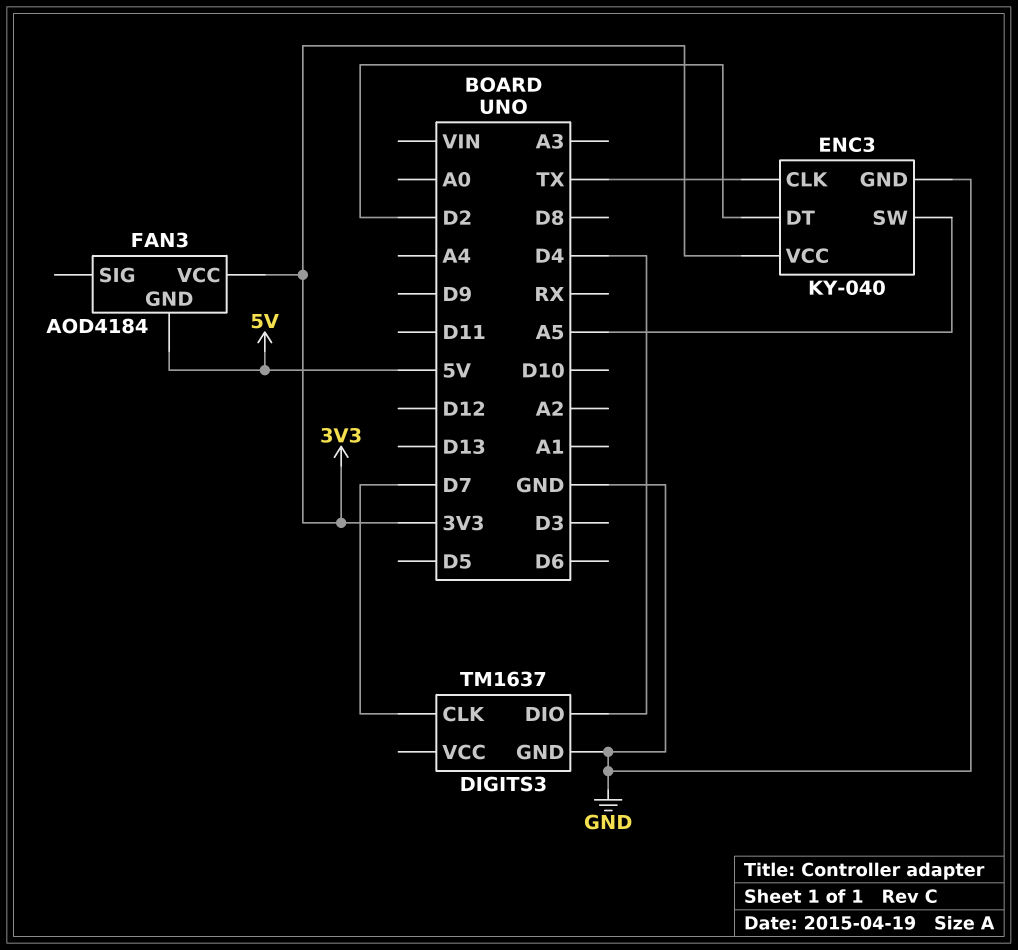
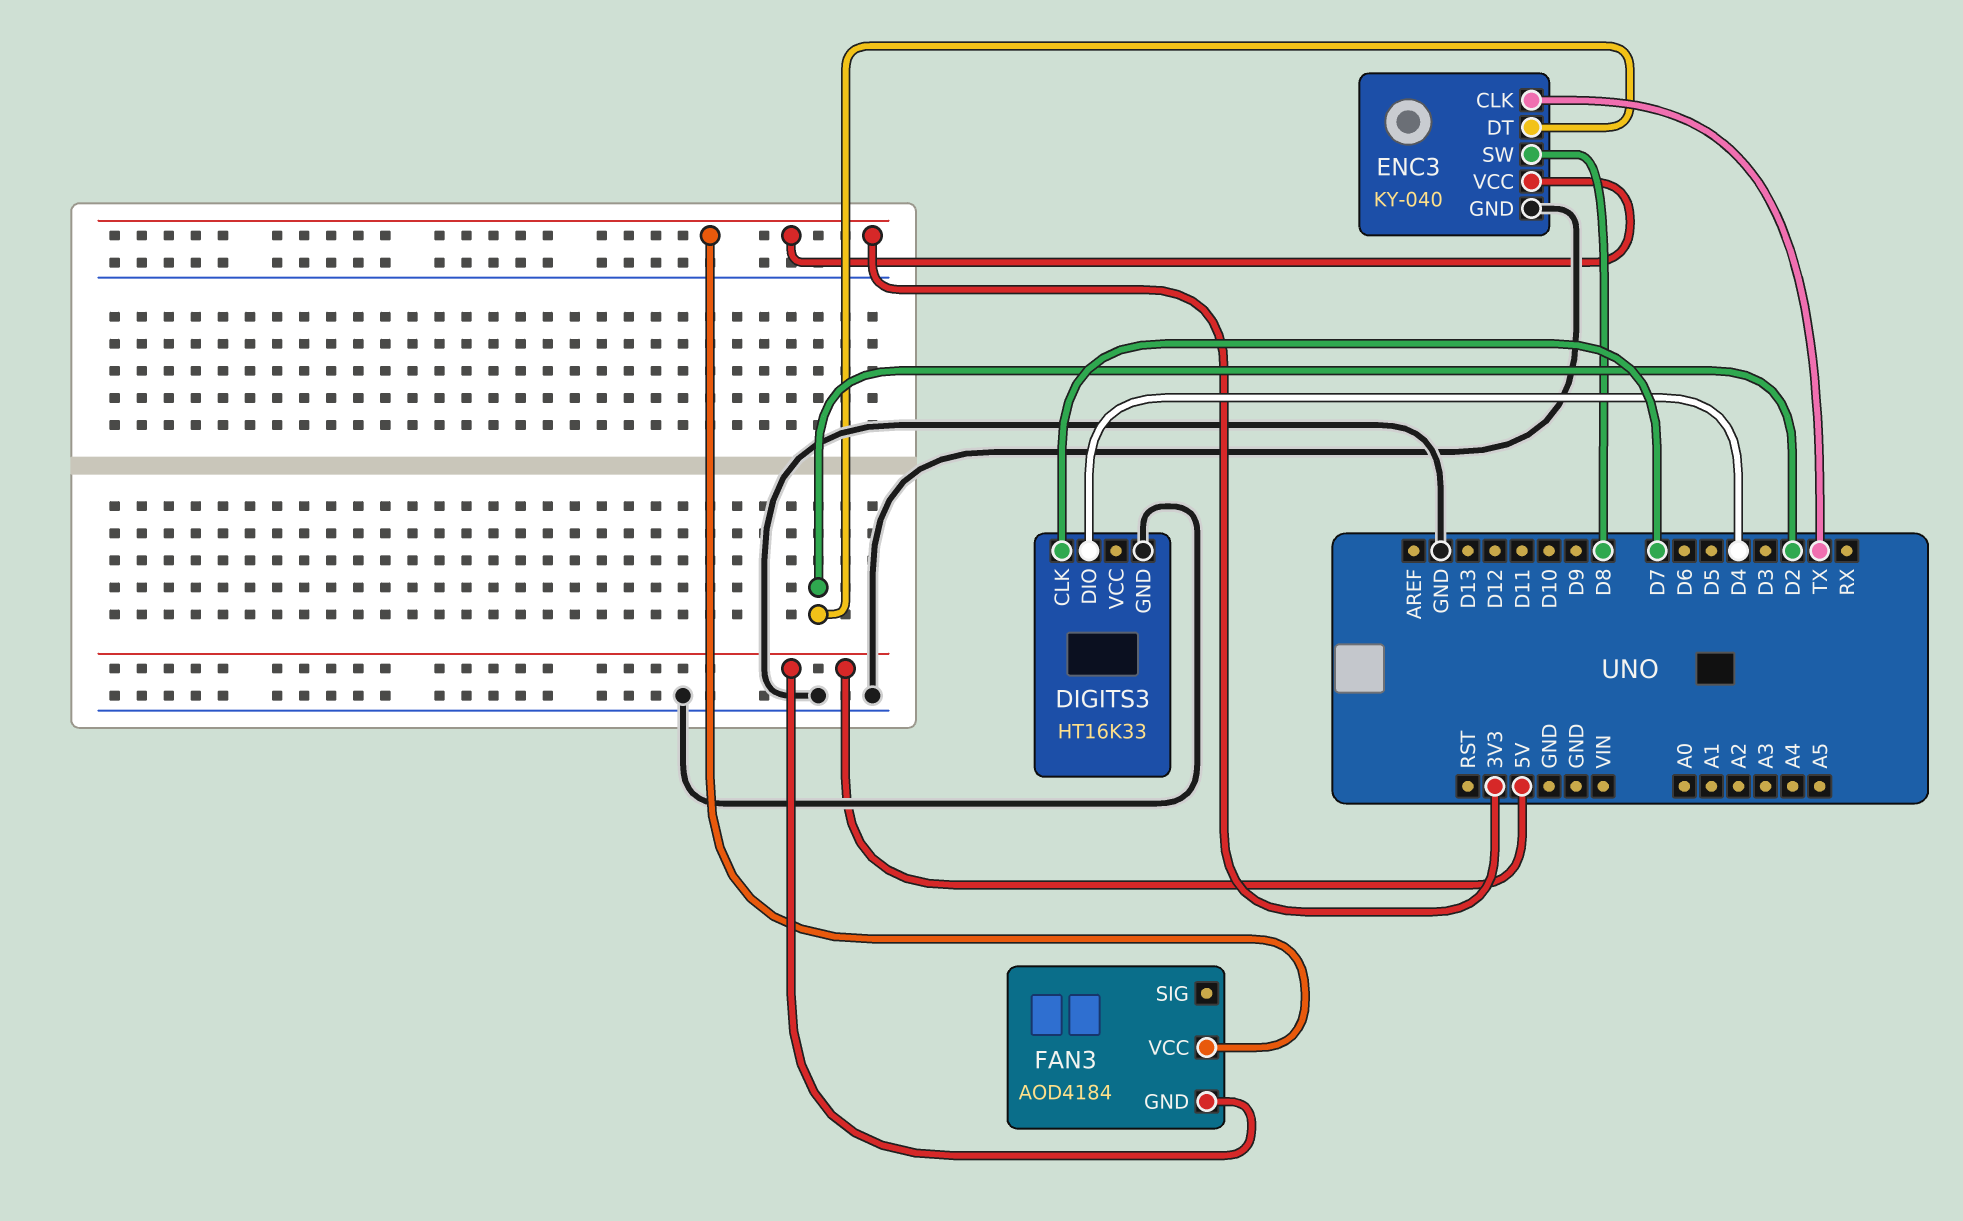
DIGITS3: TM1637 -> HT16K33
ENC3 pin SW: A5 -> D8

